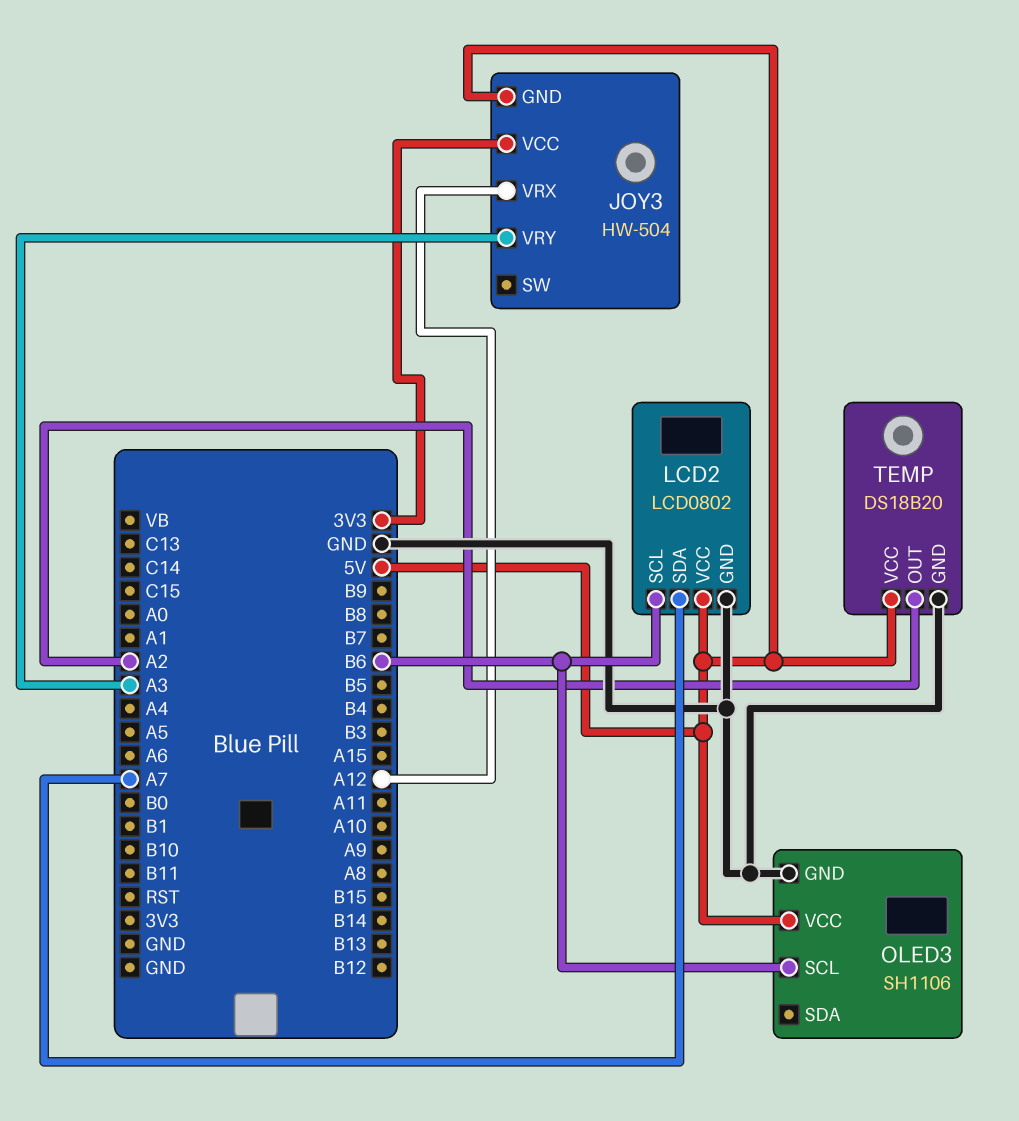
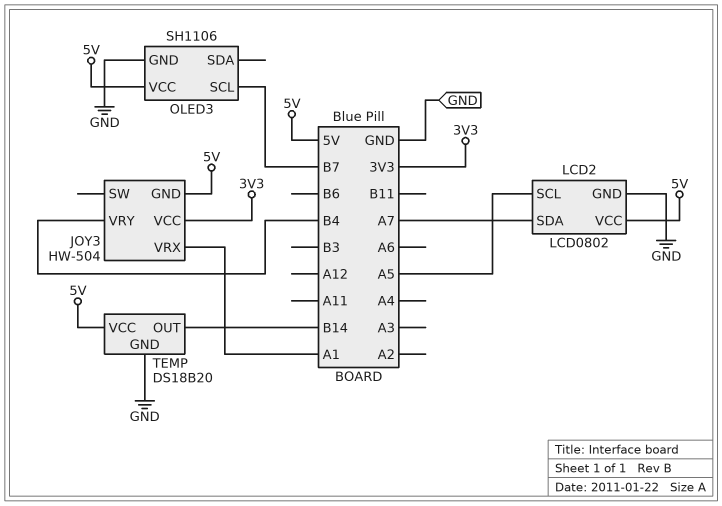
JOY3 pin VRX: A12 -> A1
JOY3 pin VRY: A3 -> B4
LCD2 pin SCL: B6 -> A5
OLED3 pin SCL: B6 -> B7
TEMP pin OUT: A2 -> B14

